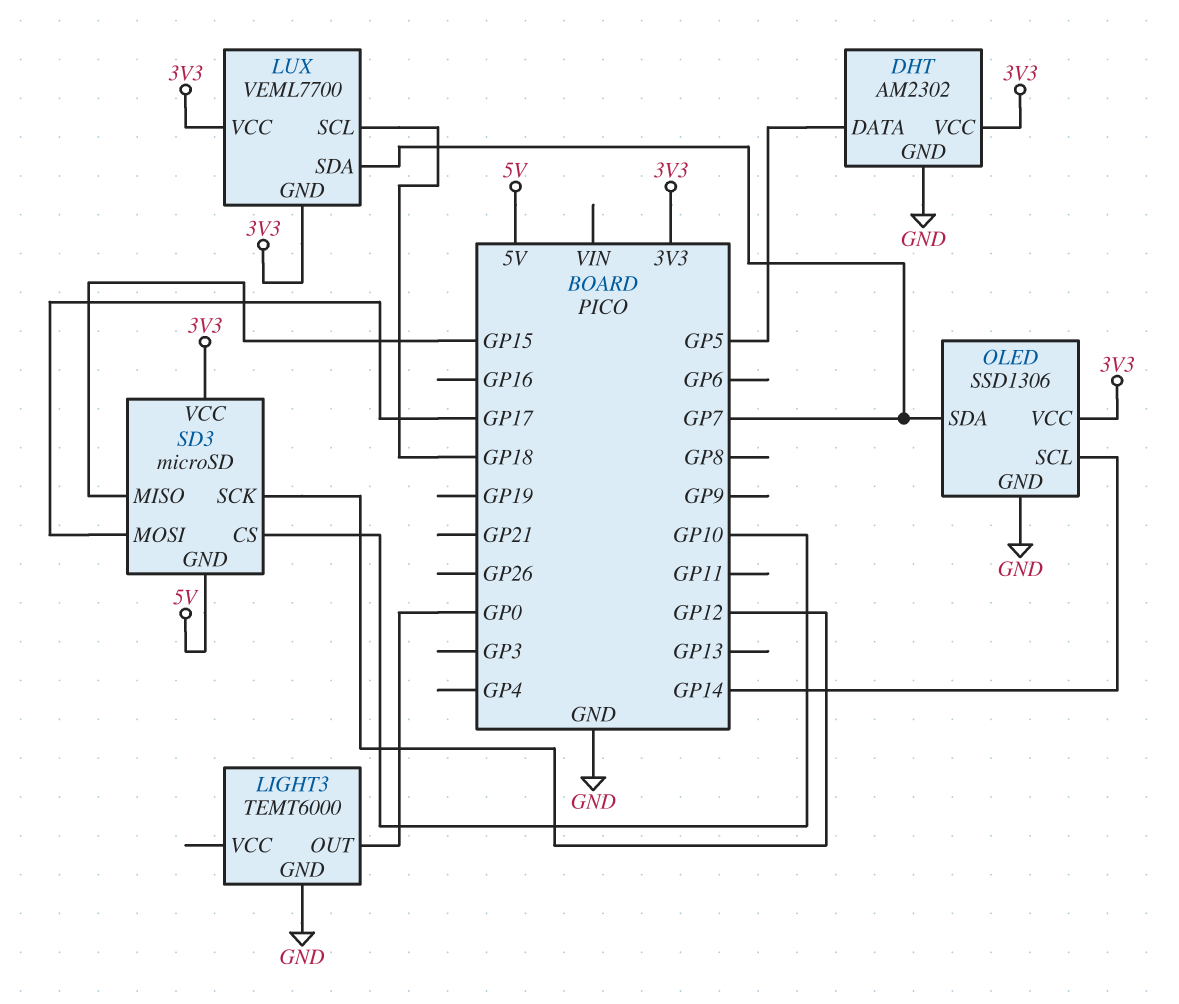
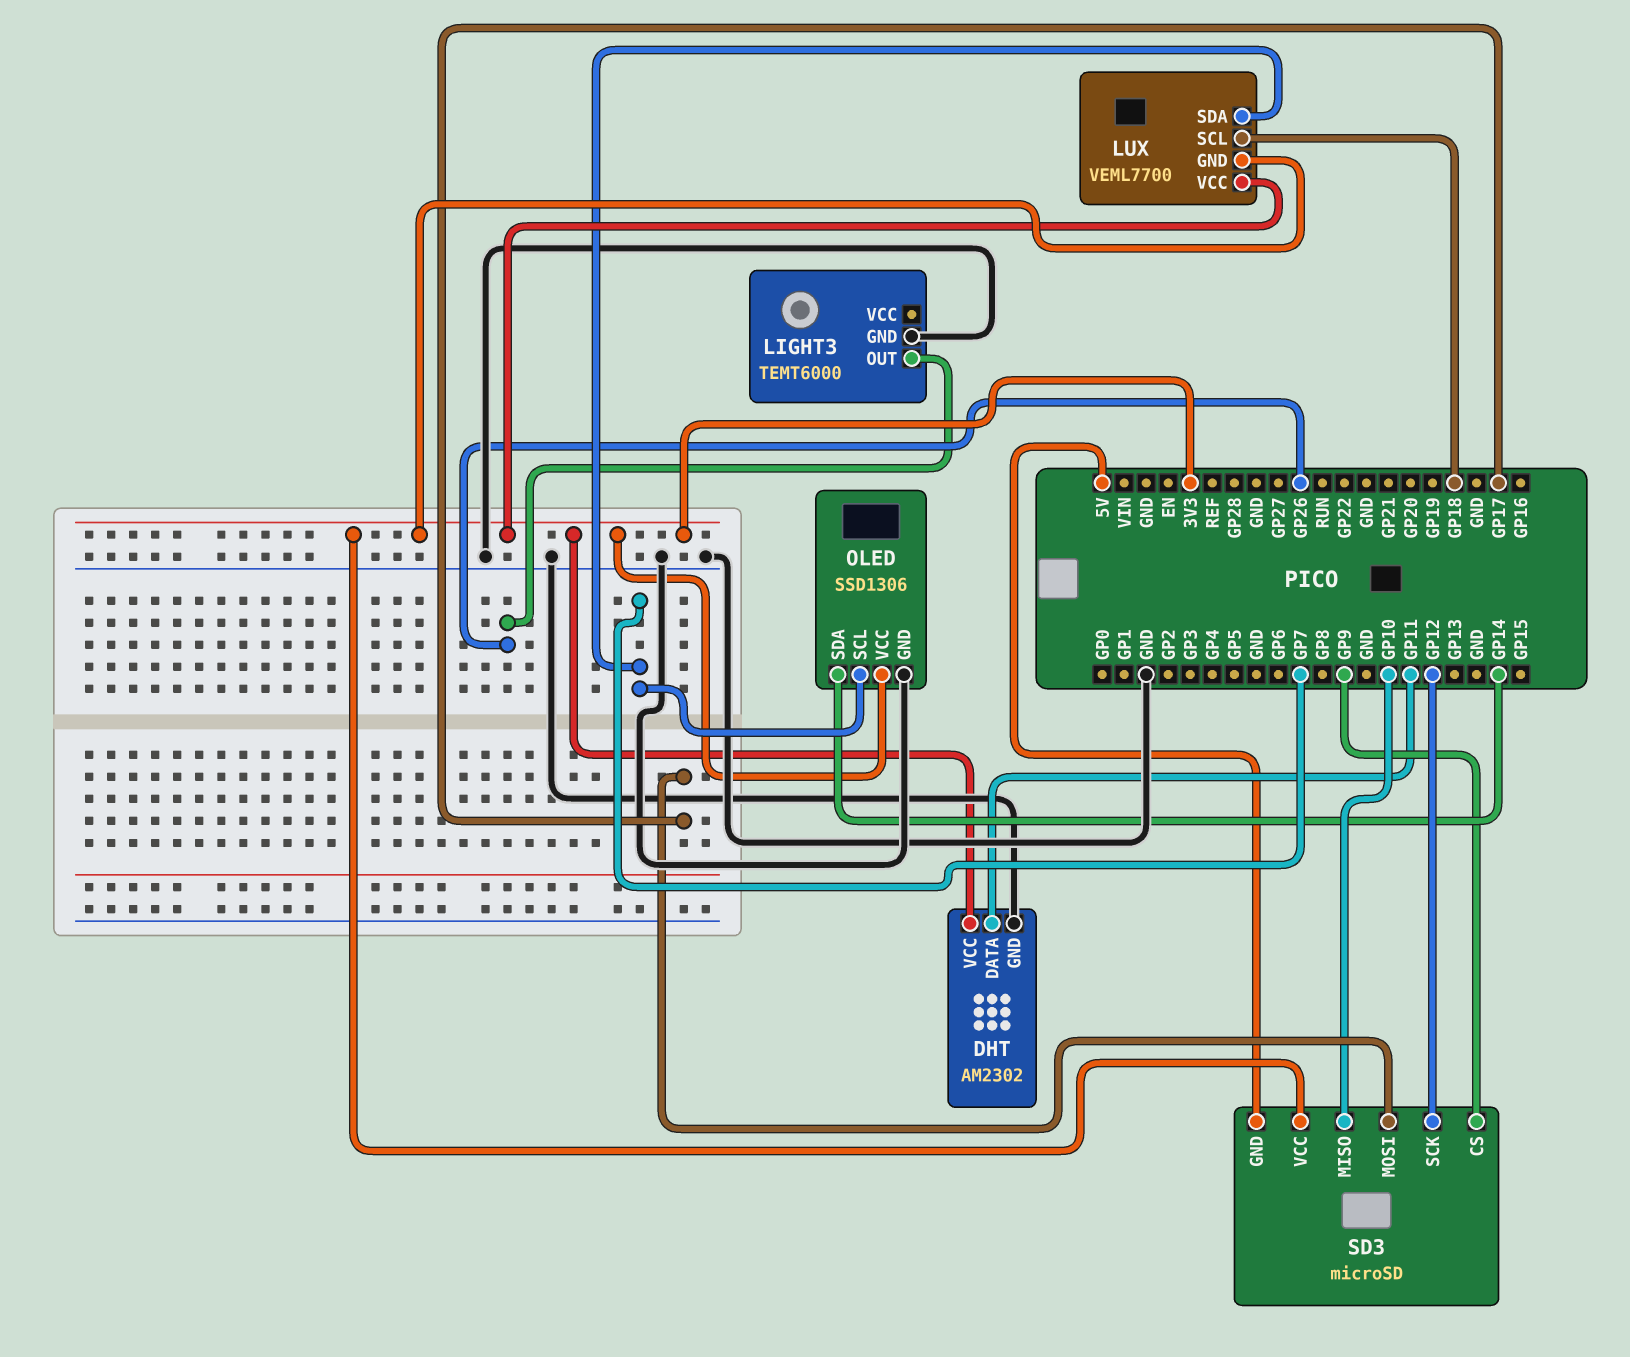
DHT pin DATA: GP5 -> GP11
LIGHT3 pin OUT: GP0 -> GP26
OLED pin SCL: GP14 -> GP7
OLED pin SDA: GP7 -> GP14
SD3 pin CS: GP10 -> GP9
SD3 pin MISO: GP15 -> GP10

